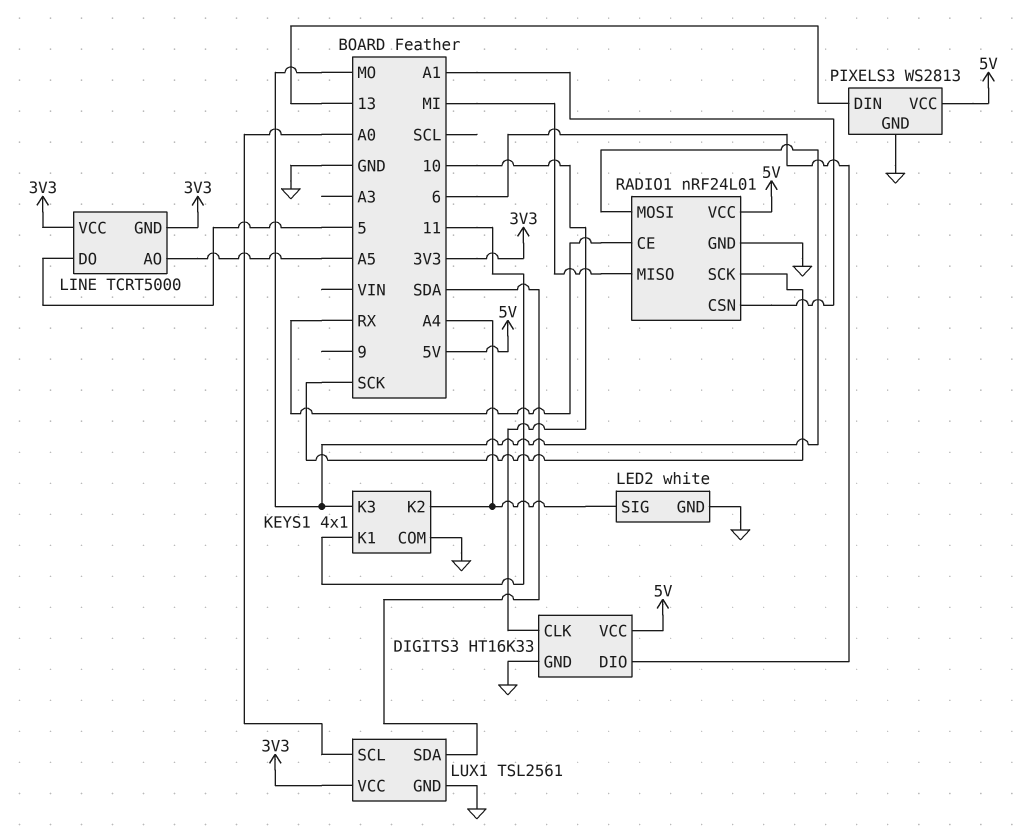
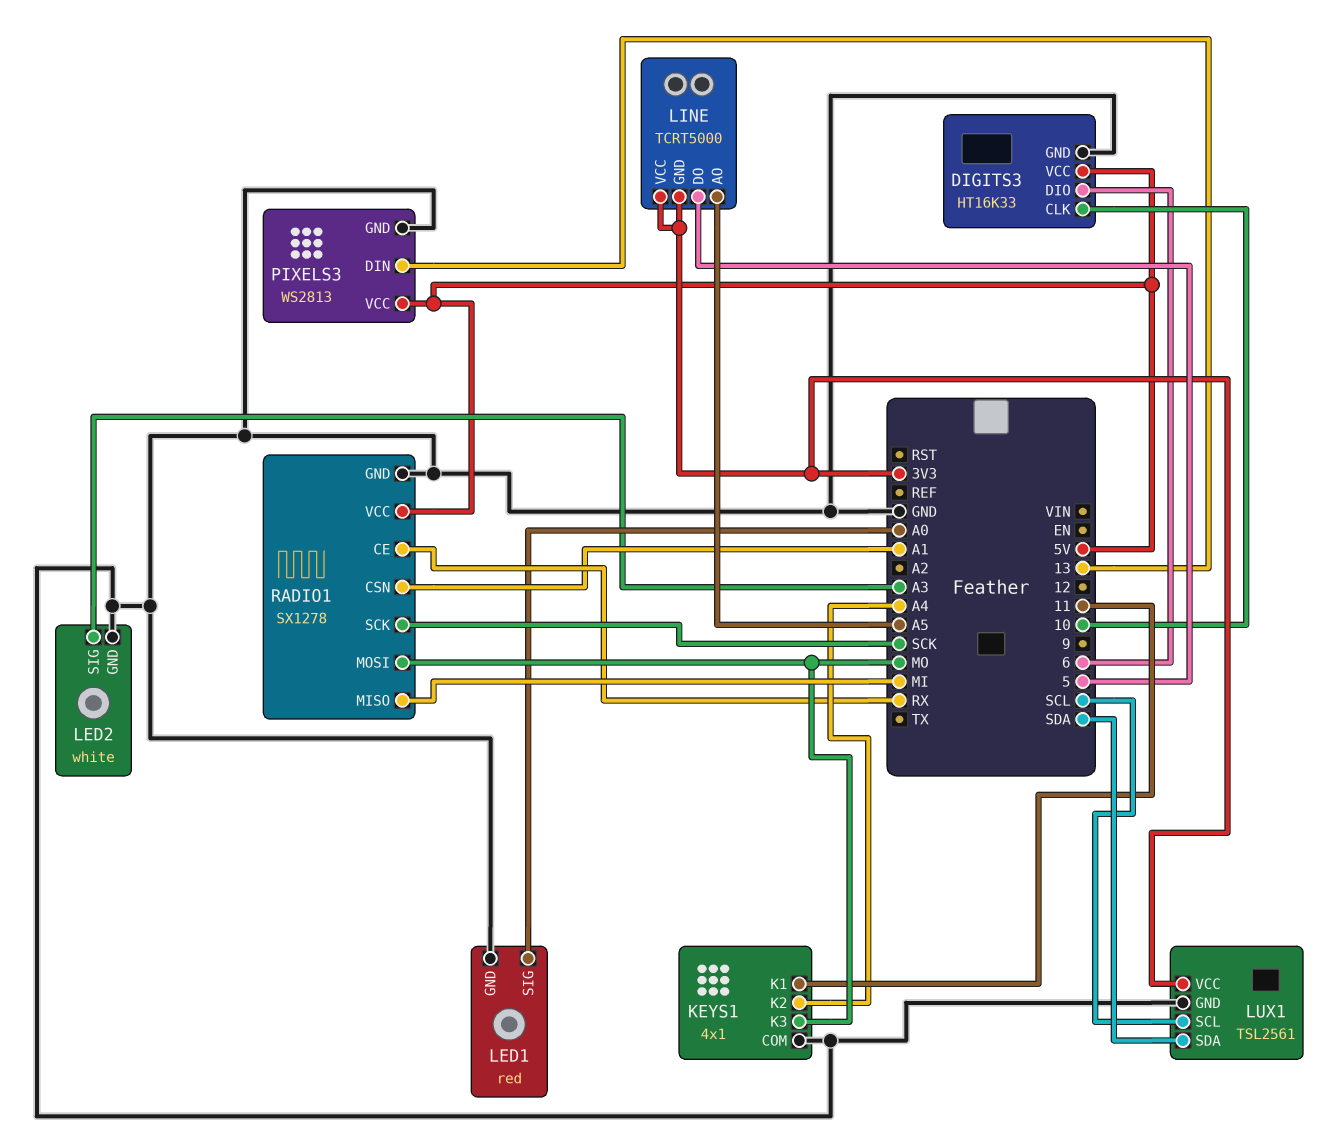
LED1: none -> red
LED1 pin GND: none -> GND
LED1 pin SIG: none -> A0
LED2 pin SIG: A4 -> A3
LUX1 pin SCL: A0 -> SCL
RADIO1: nRF24L01 -> SX1278

